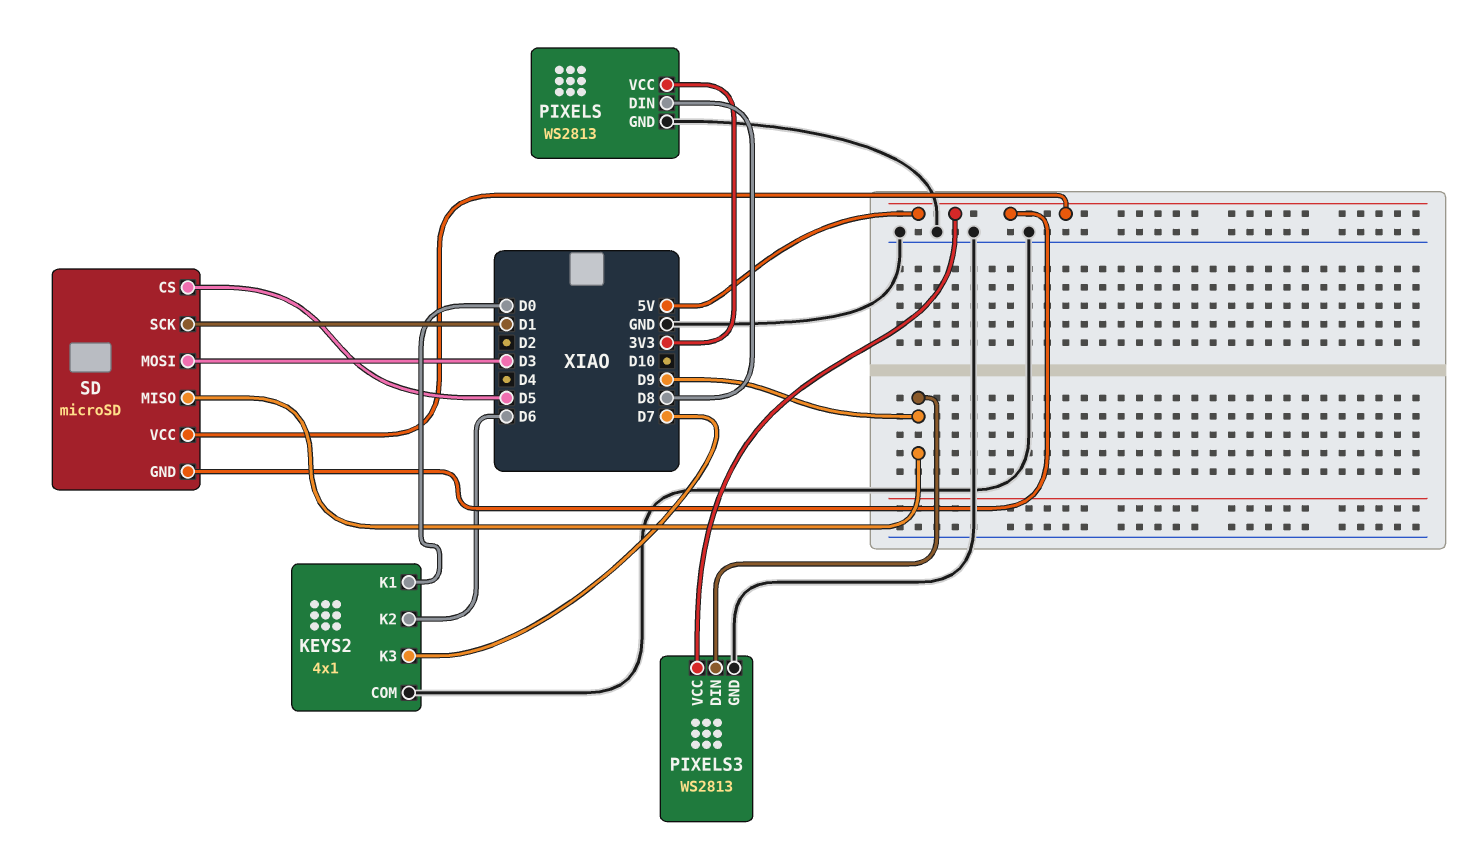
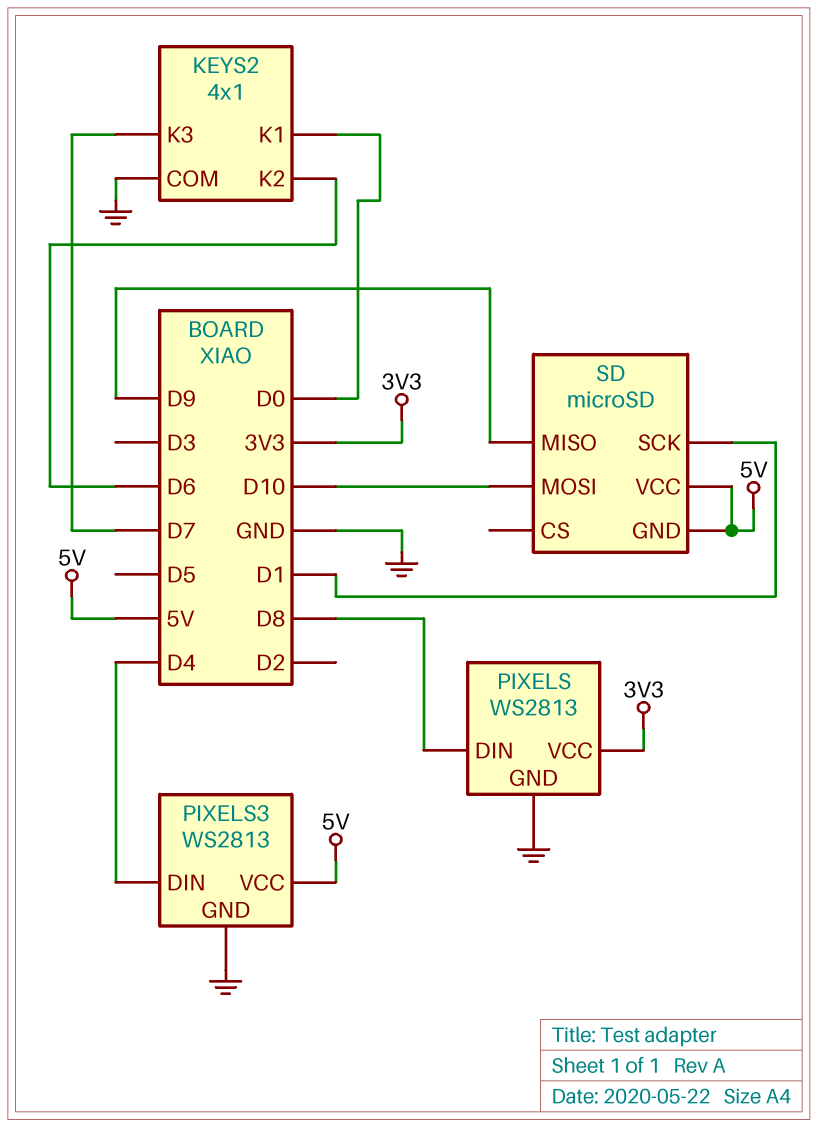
PIXELS3 pin DIN: D9 -> D4
SD pin CS: D5 -> none
SD pin MOSI: D3 -> D10

